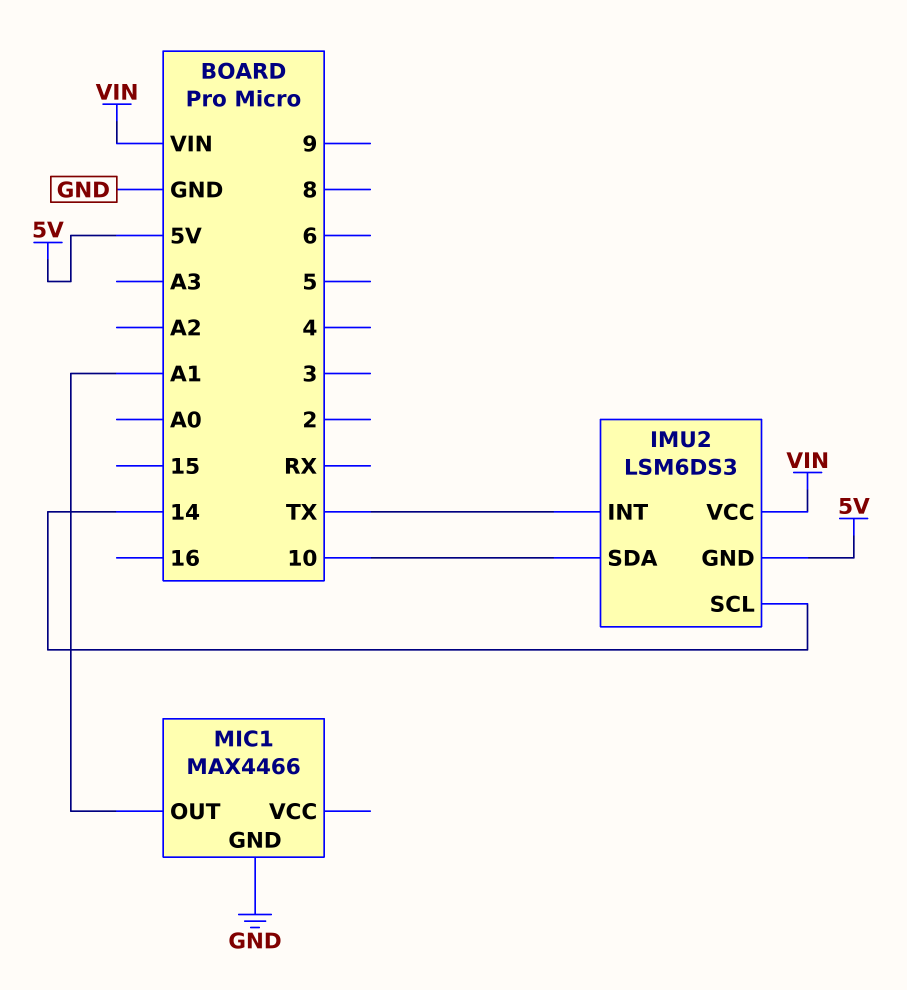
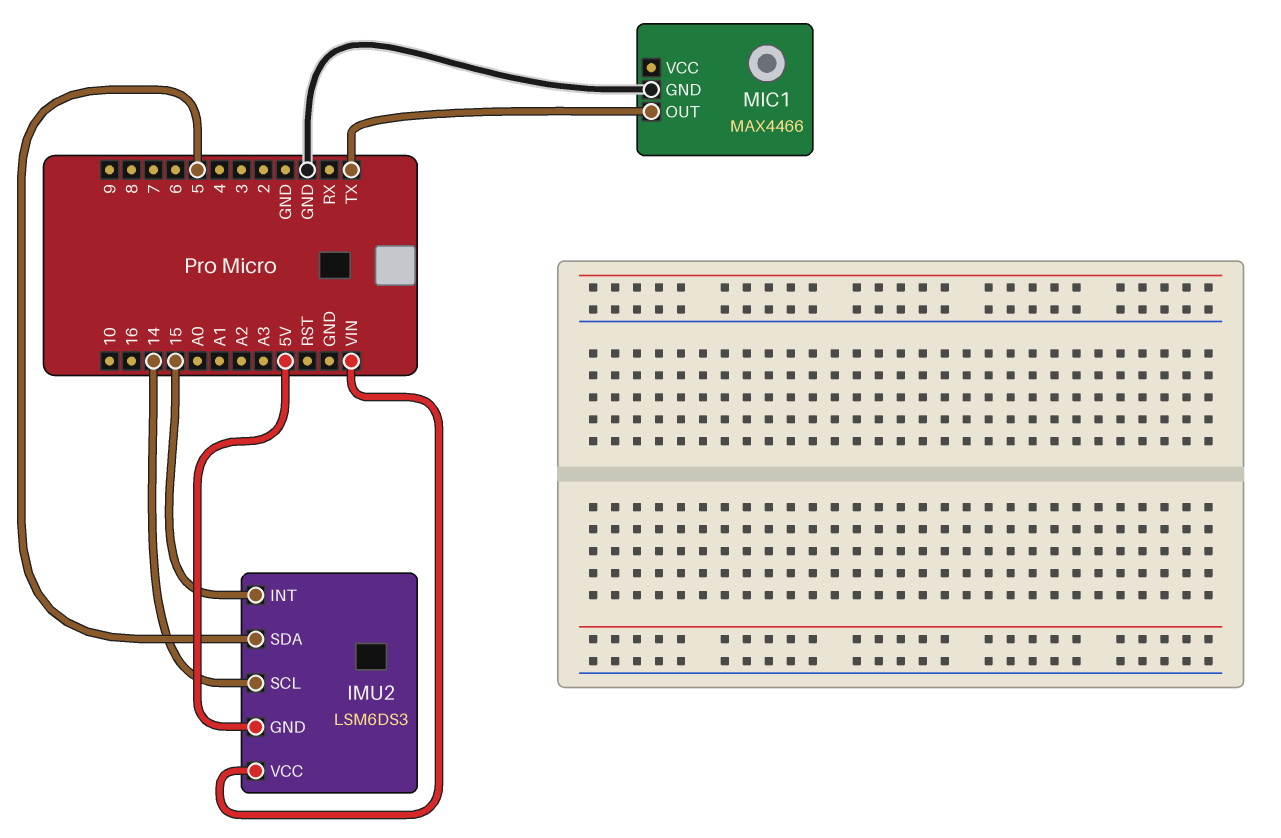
IMU2 pin INT: TX -> 15
IMU2 pin SDA: 10 -> 5
MIC1 pin OUT: A1 -> TX

